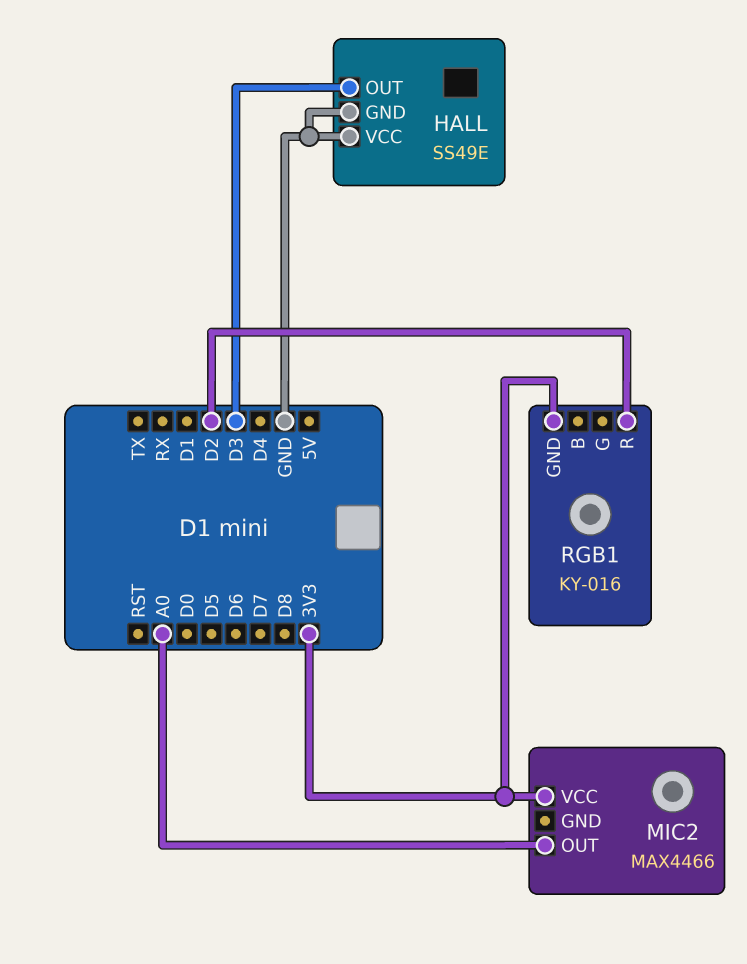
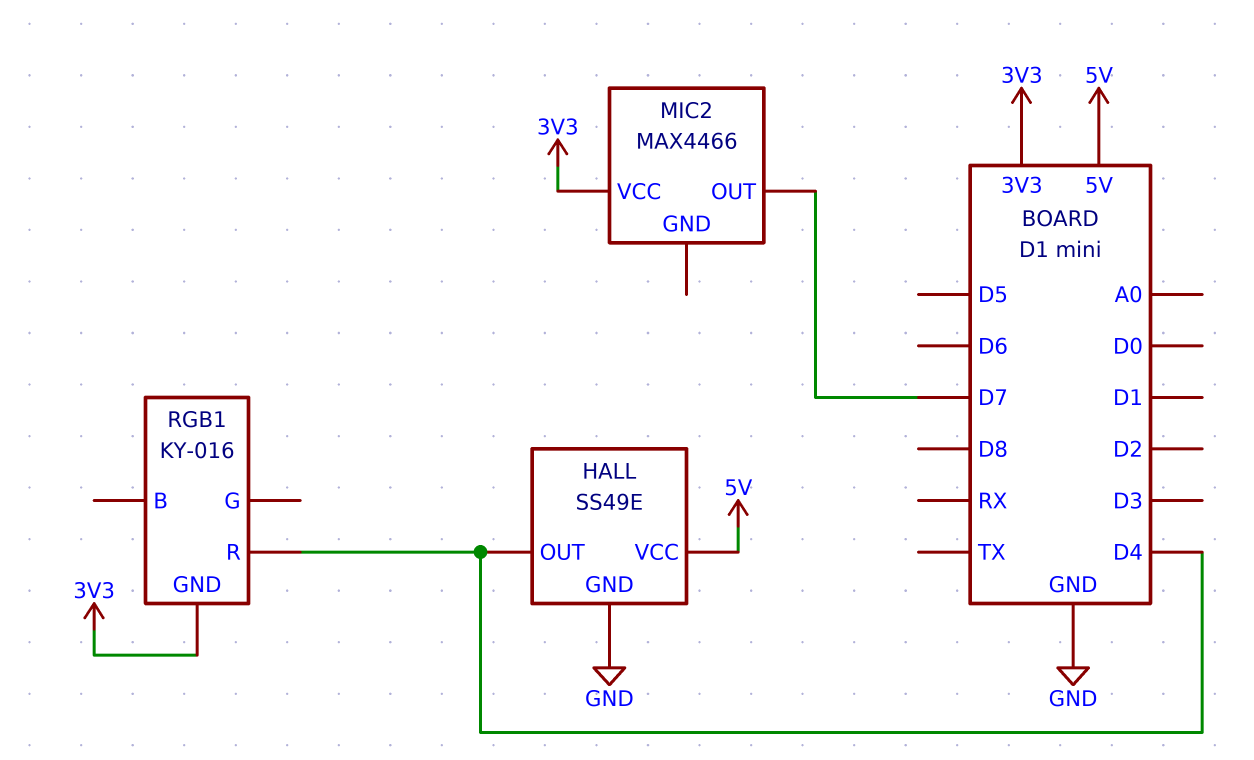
HALL pin OUT: D3 -> D4
HALL pin VCC: GND -> 5V
MIC2 pin OUT: A0 -> D7
RGB1 pin R: D2 -> D4

